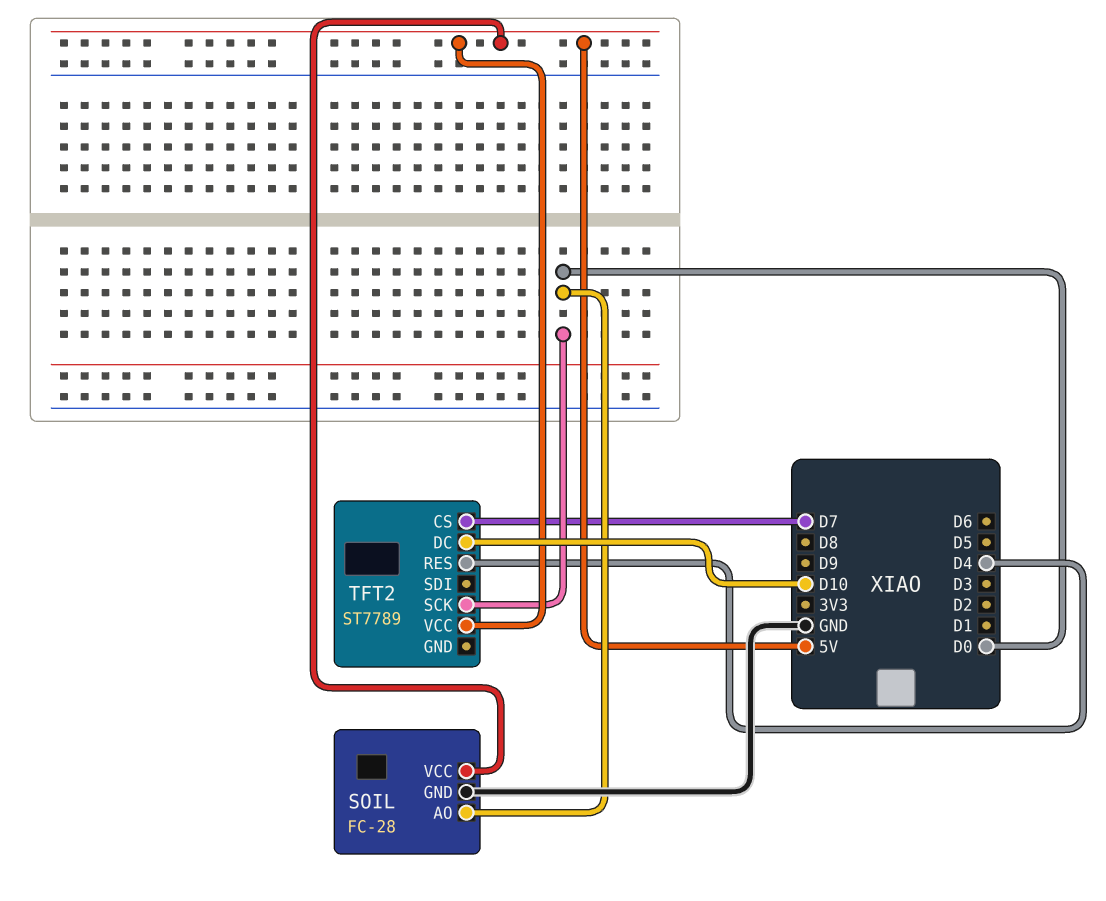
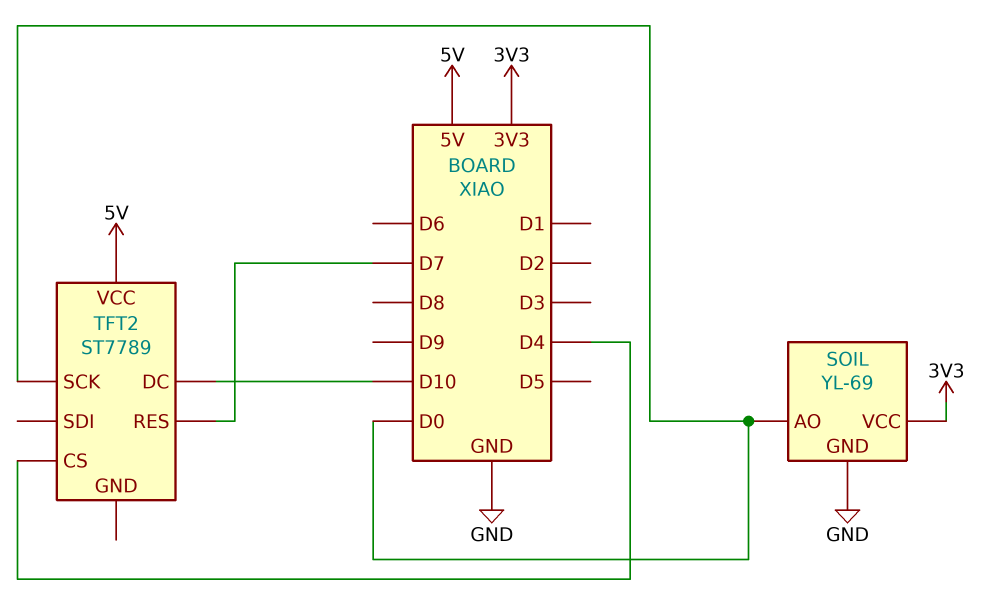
SOIL: FC-28 -> YL-69
SOIL pin VCC: 5V -> 3V3
TFT2 pin CS: D7 -> D4
TFT2 pin RES: D4 -> D7

